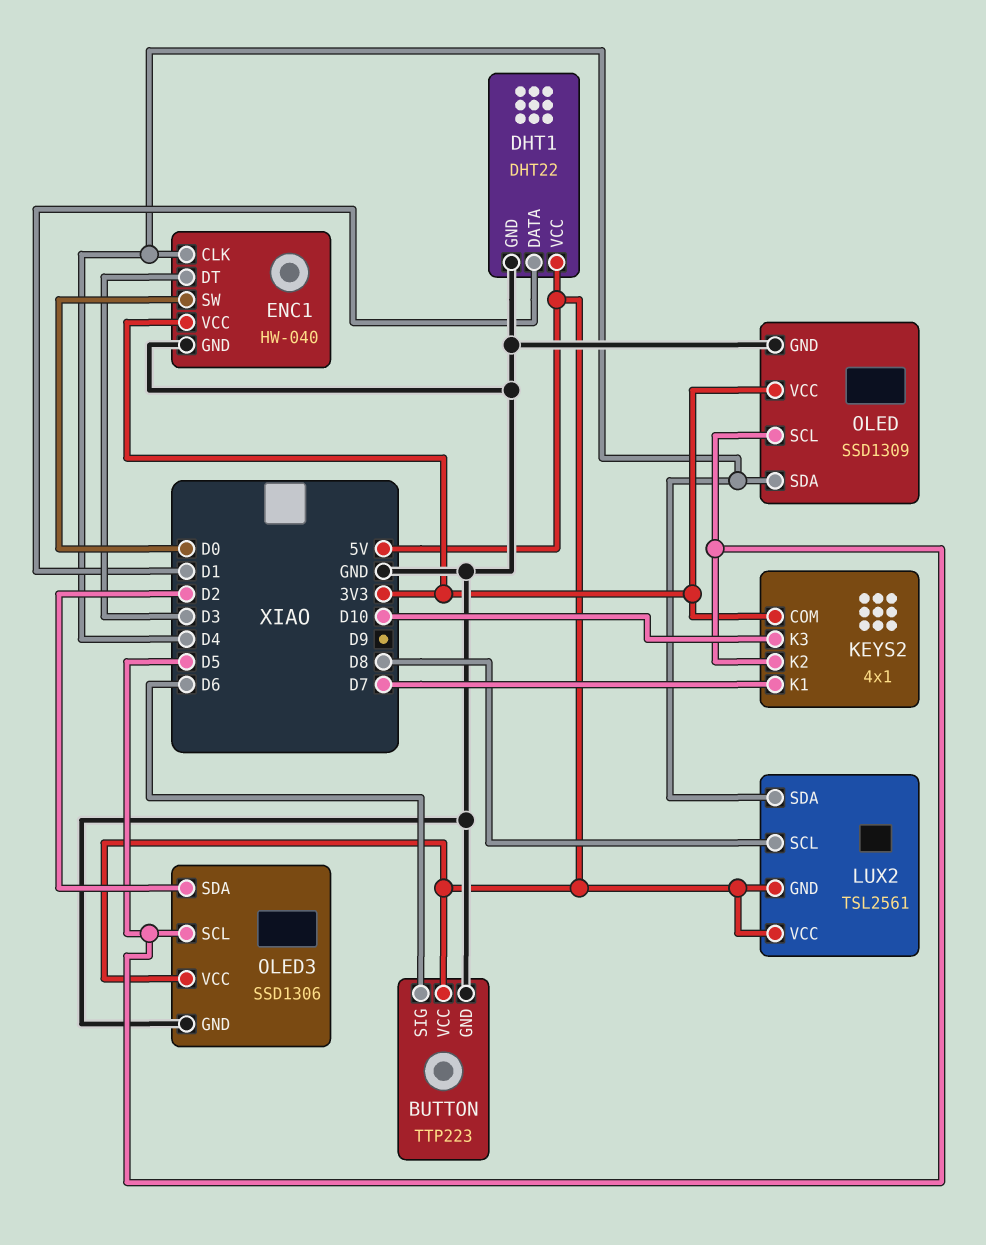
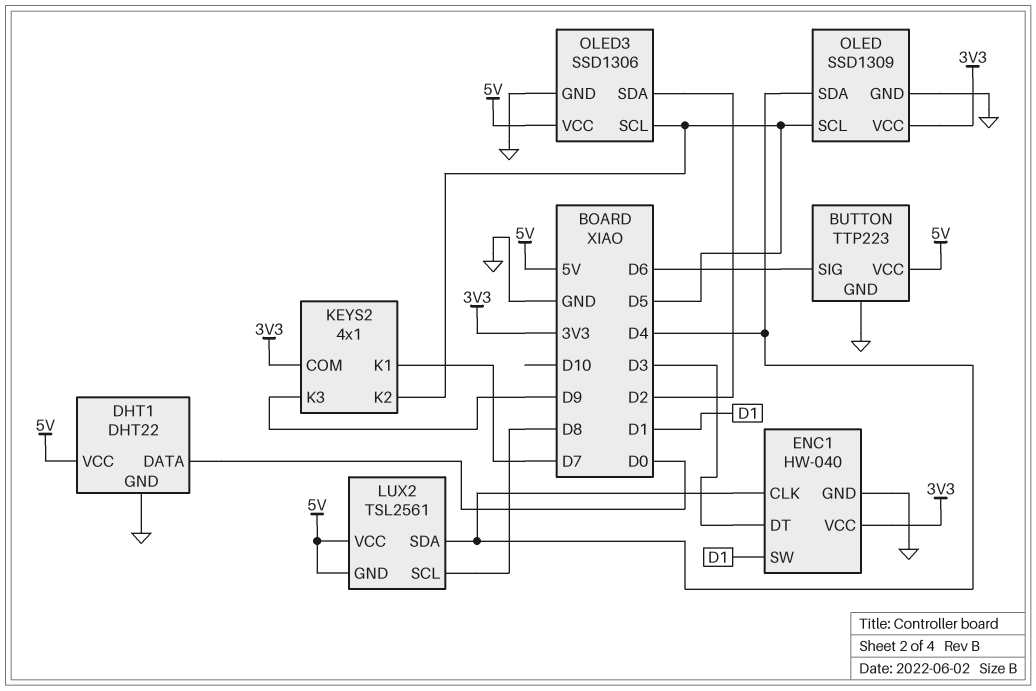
DHT1 pin DATA: D1 -> D0
ENC1 pin SW: D0 -> D1
KEYS2 pin K3: D10 -> D9

